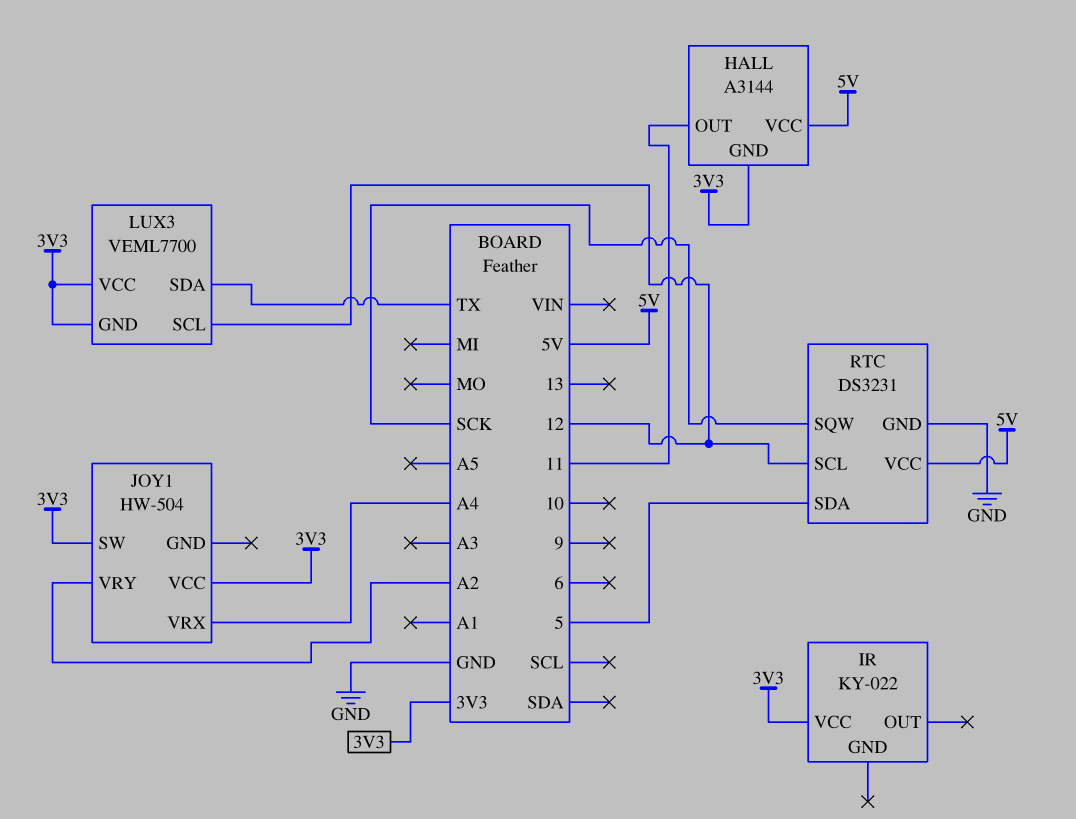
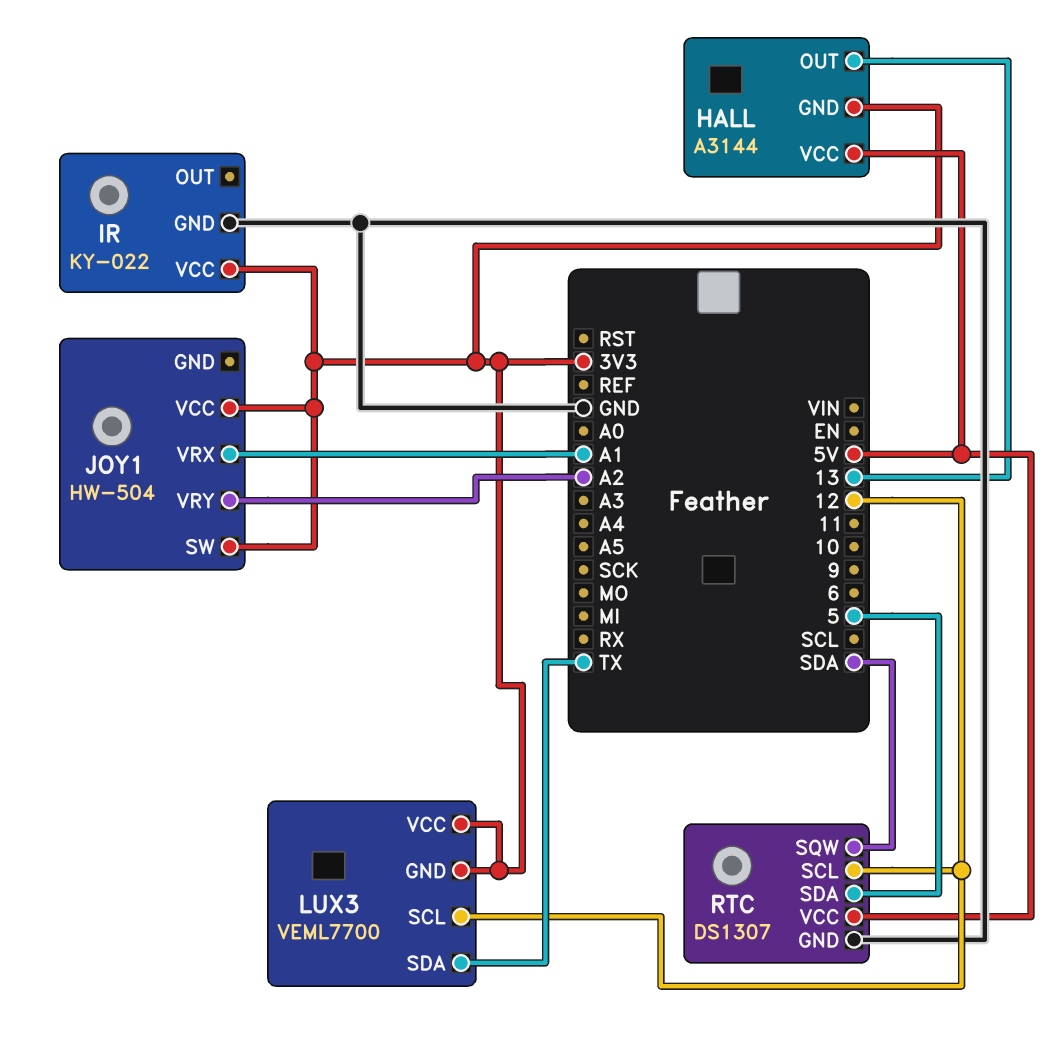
HALL pin OUT: 11 -> 13
IR pin GND: none -> GND
JOY1 pin VRX: A4 -> A1
RTC: DS3231 -> DS1307
RTC pin SQW: SCK -> SDA

